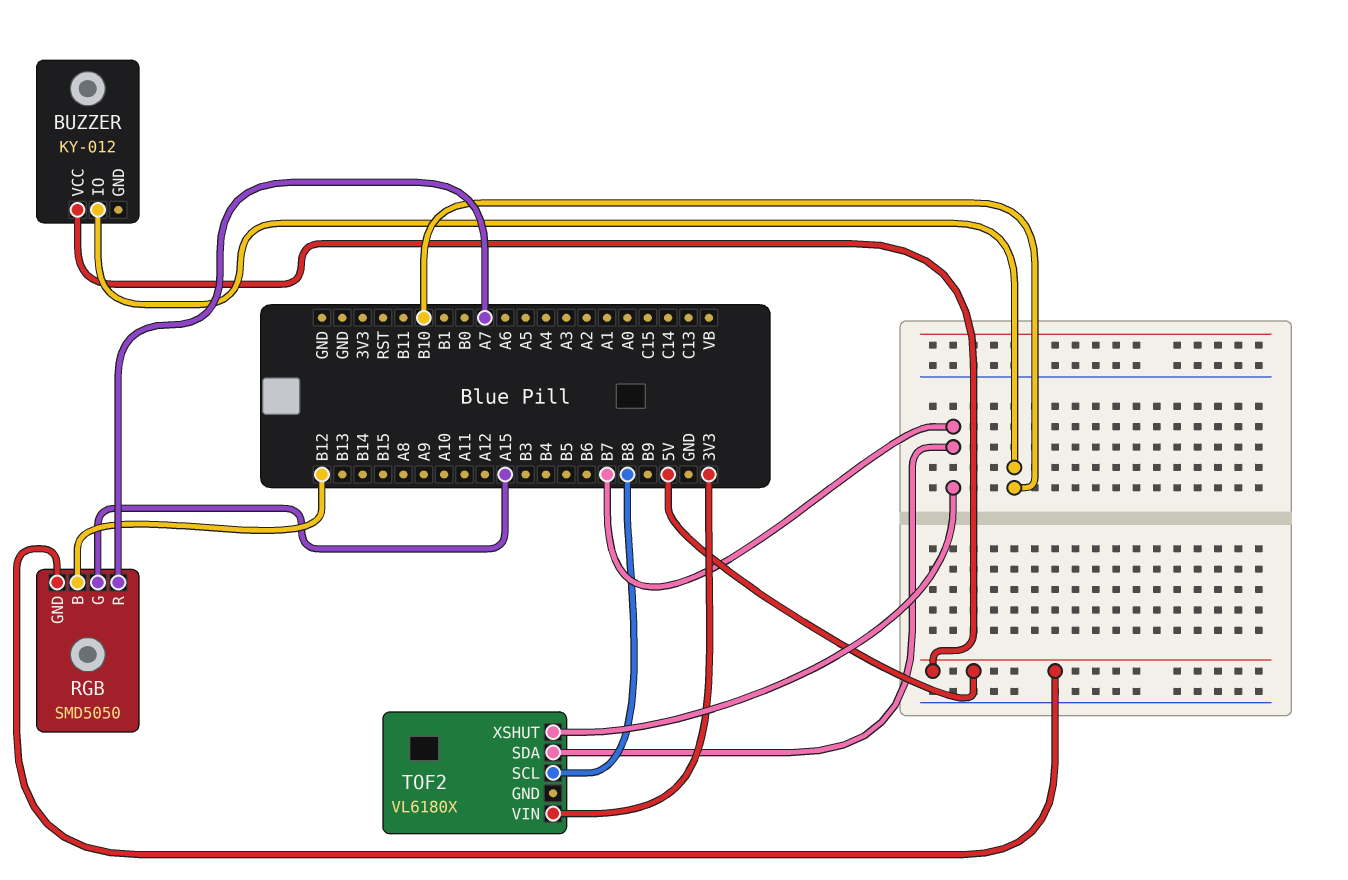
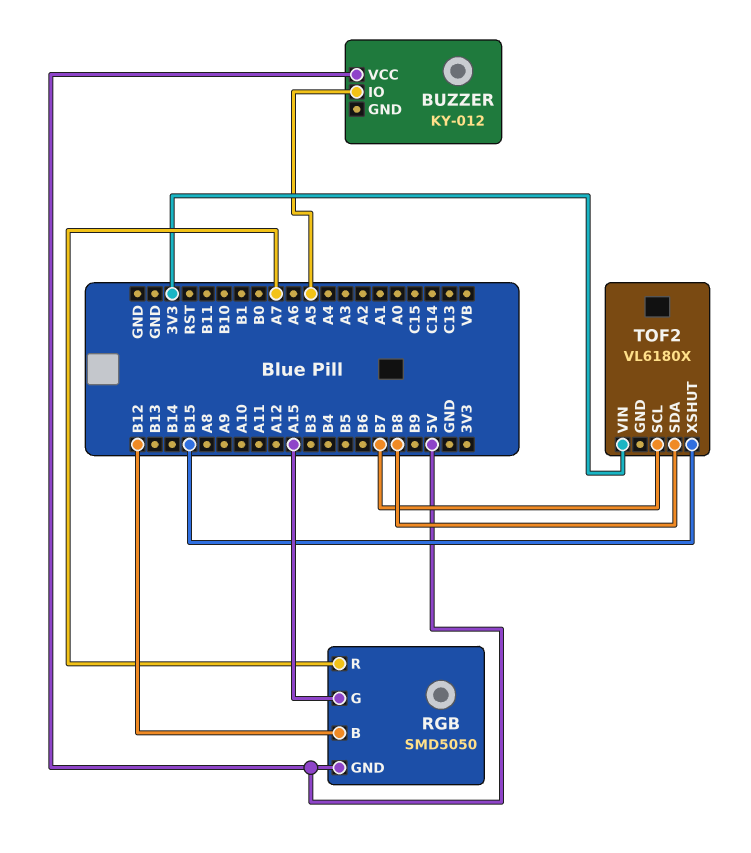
BUZZER pin IO: B10 -> A5
TOF2 pin SCL: B8 -> B7
TOF2 pin SDA: B7 -> B8
TOF2 pin XSHUT: B7 -> B15

